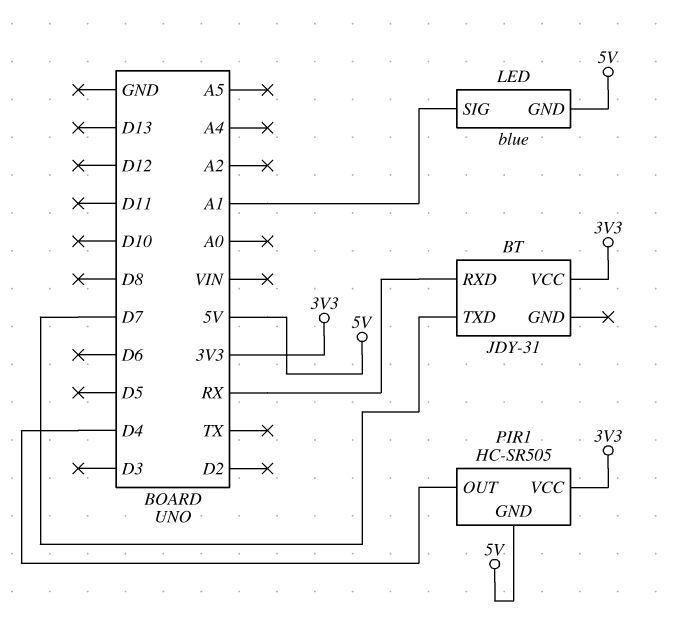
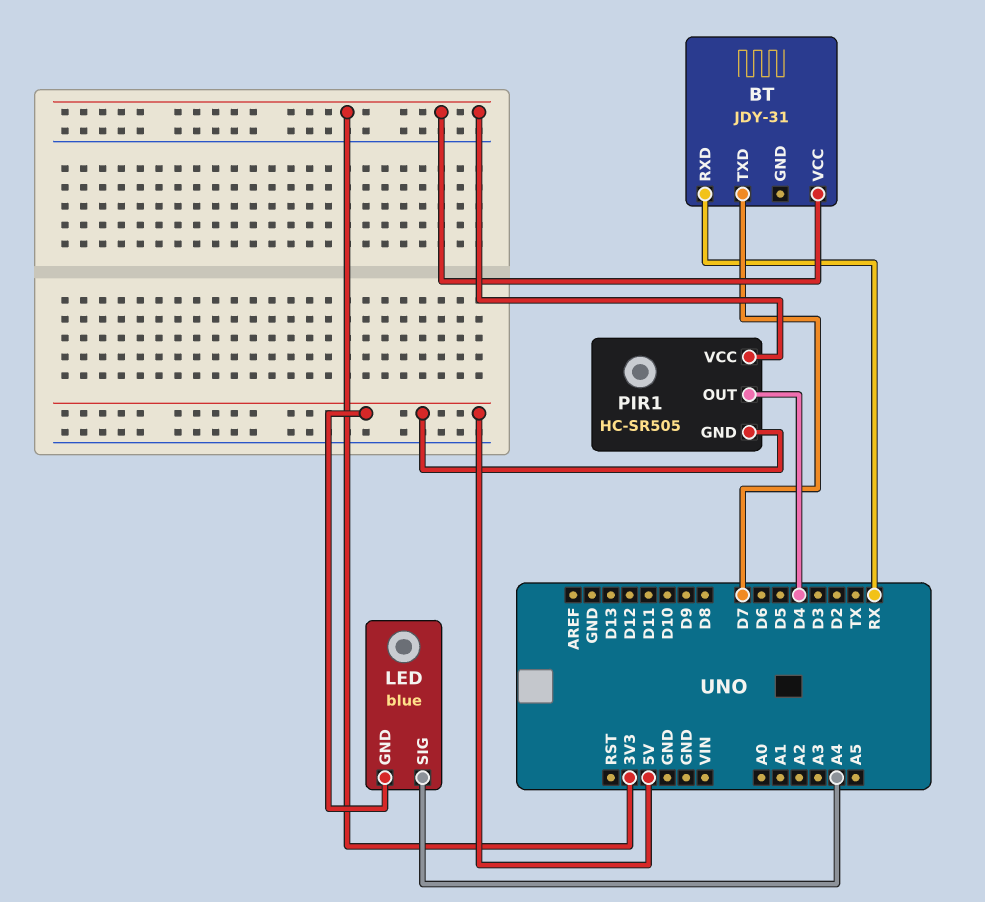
LED pin SIG: A1 -> A4

